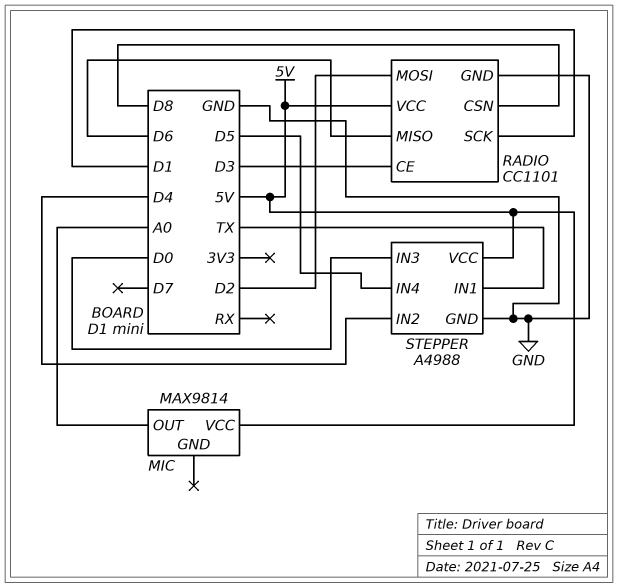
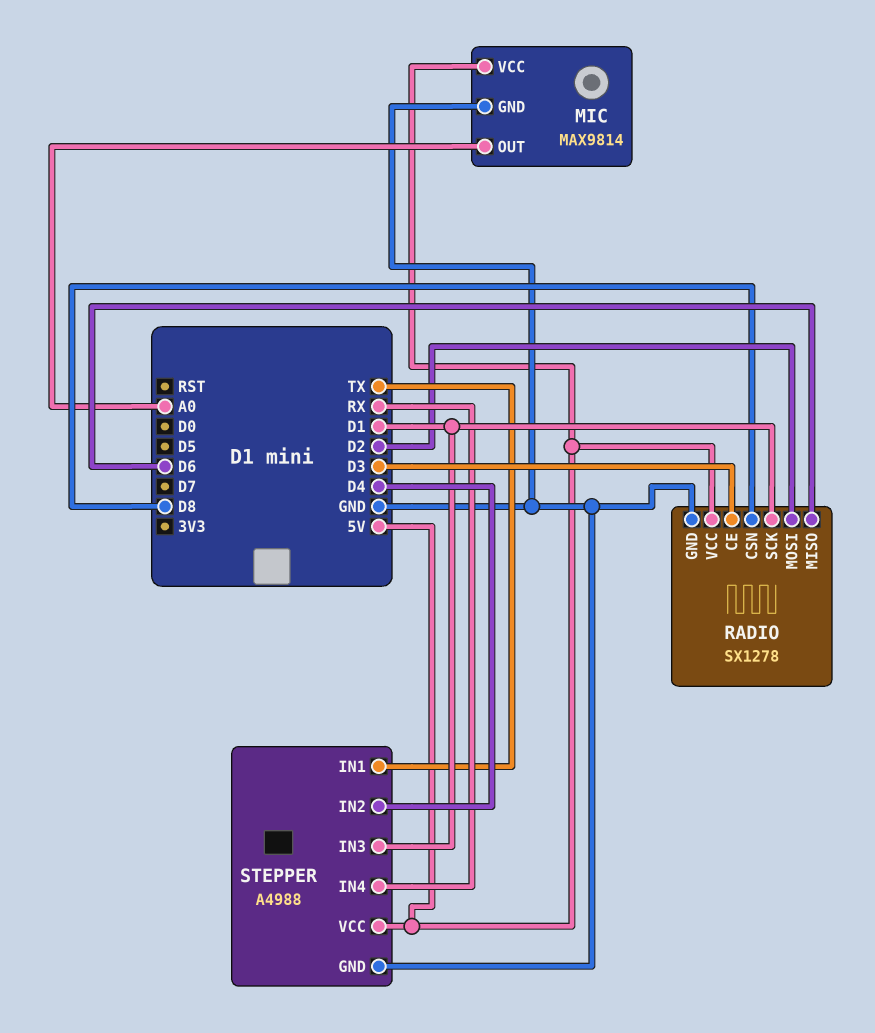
MIC pin GND: none -> GND
RADIO: CC1101 -> SX1278
STEPPER pin IN3: D0 -> D1
STEPPER pin IN4: D5 -> RX

